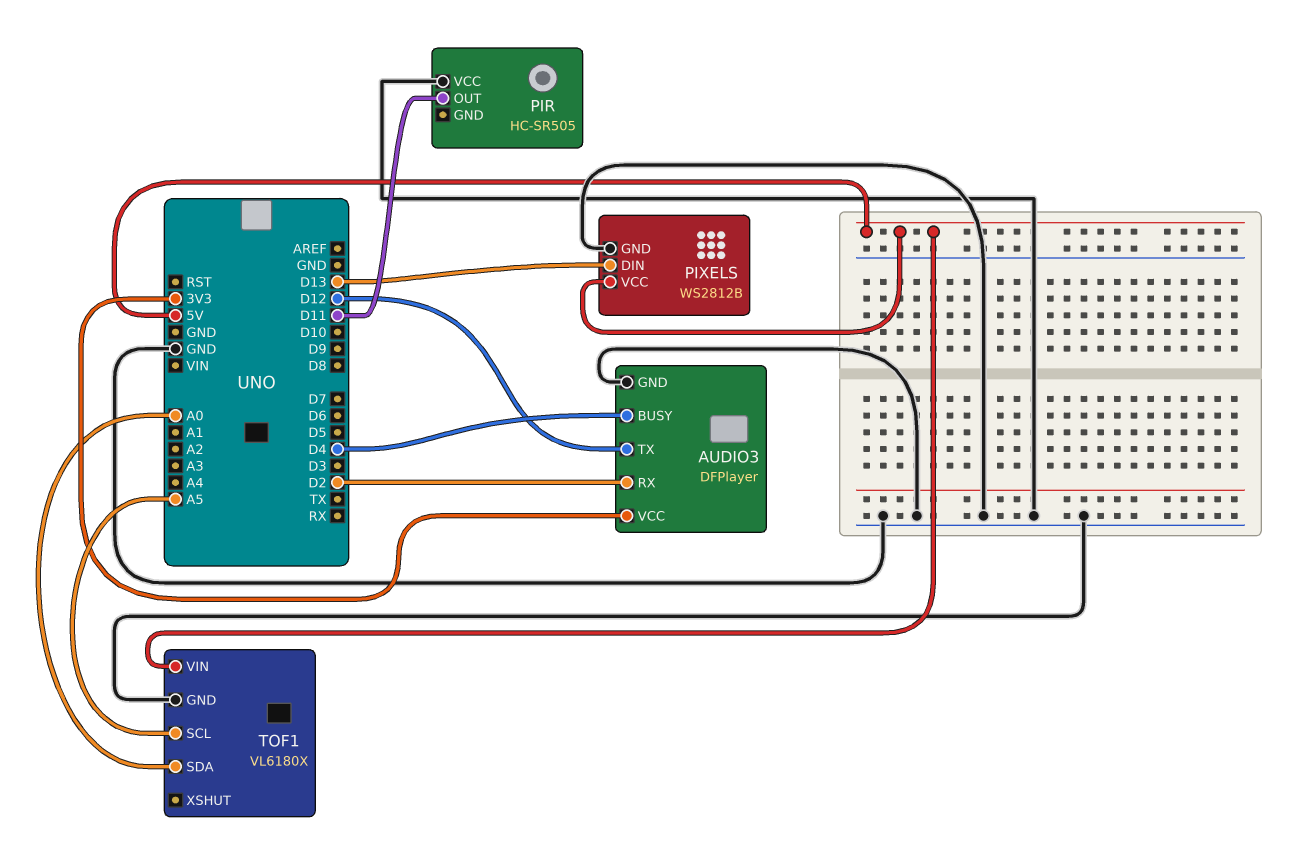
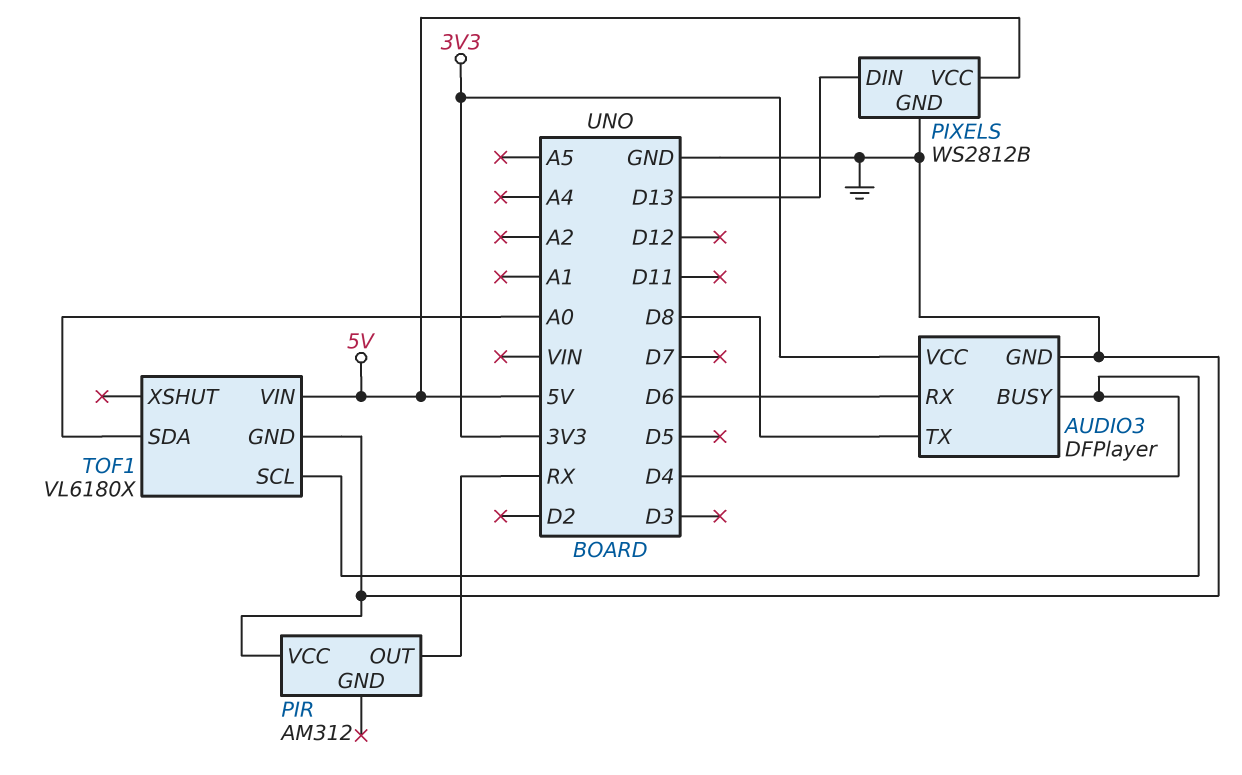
AUDIO3 pin RX: D2 -> D6
AUDIO3 pin TX: D12 -> D8
PIR: HC-SR505 -> AM312
PIR pin OUT: D11 -> RX
TOF1 pin SCL: A5 -> D4

